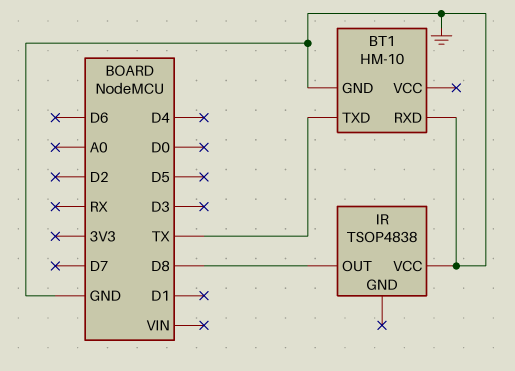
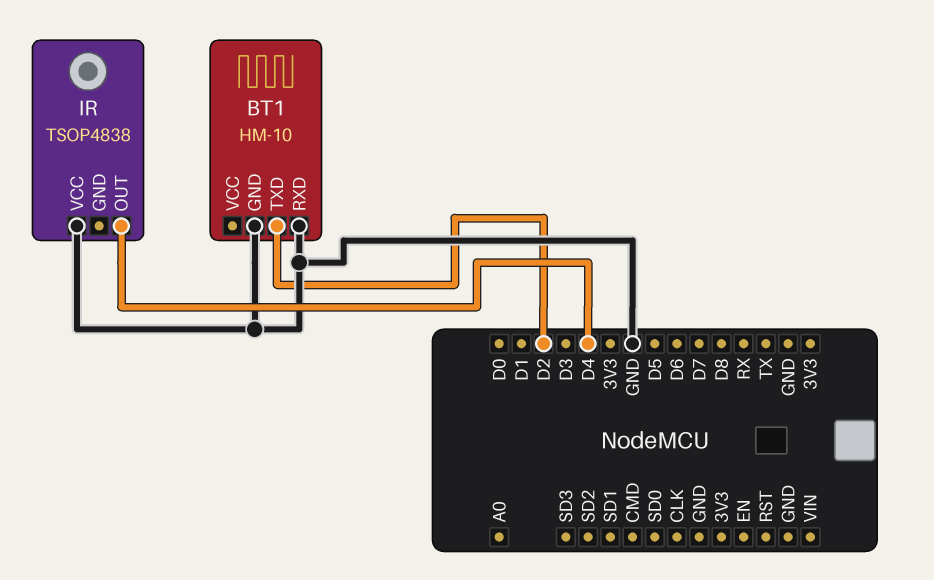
BT1 pin TXD: TX -> D2
IR pin OUT: D8 -> D4

